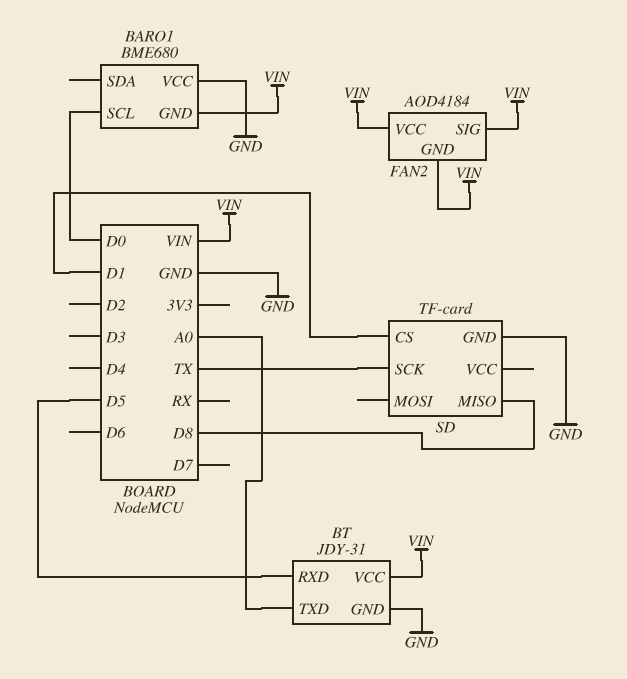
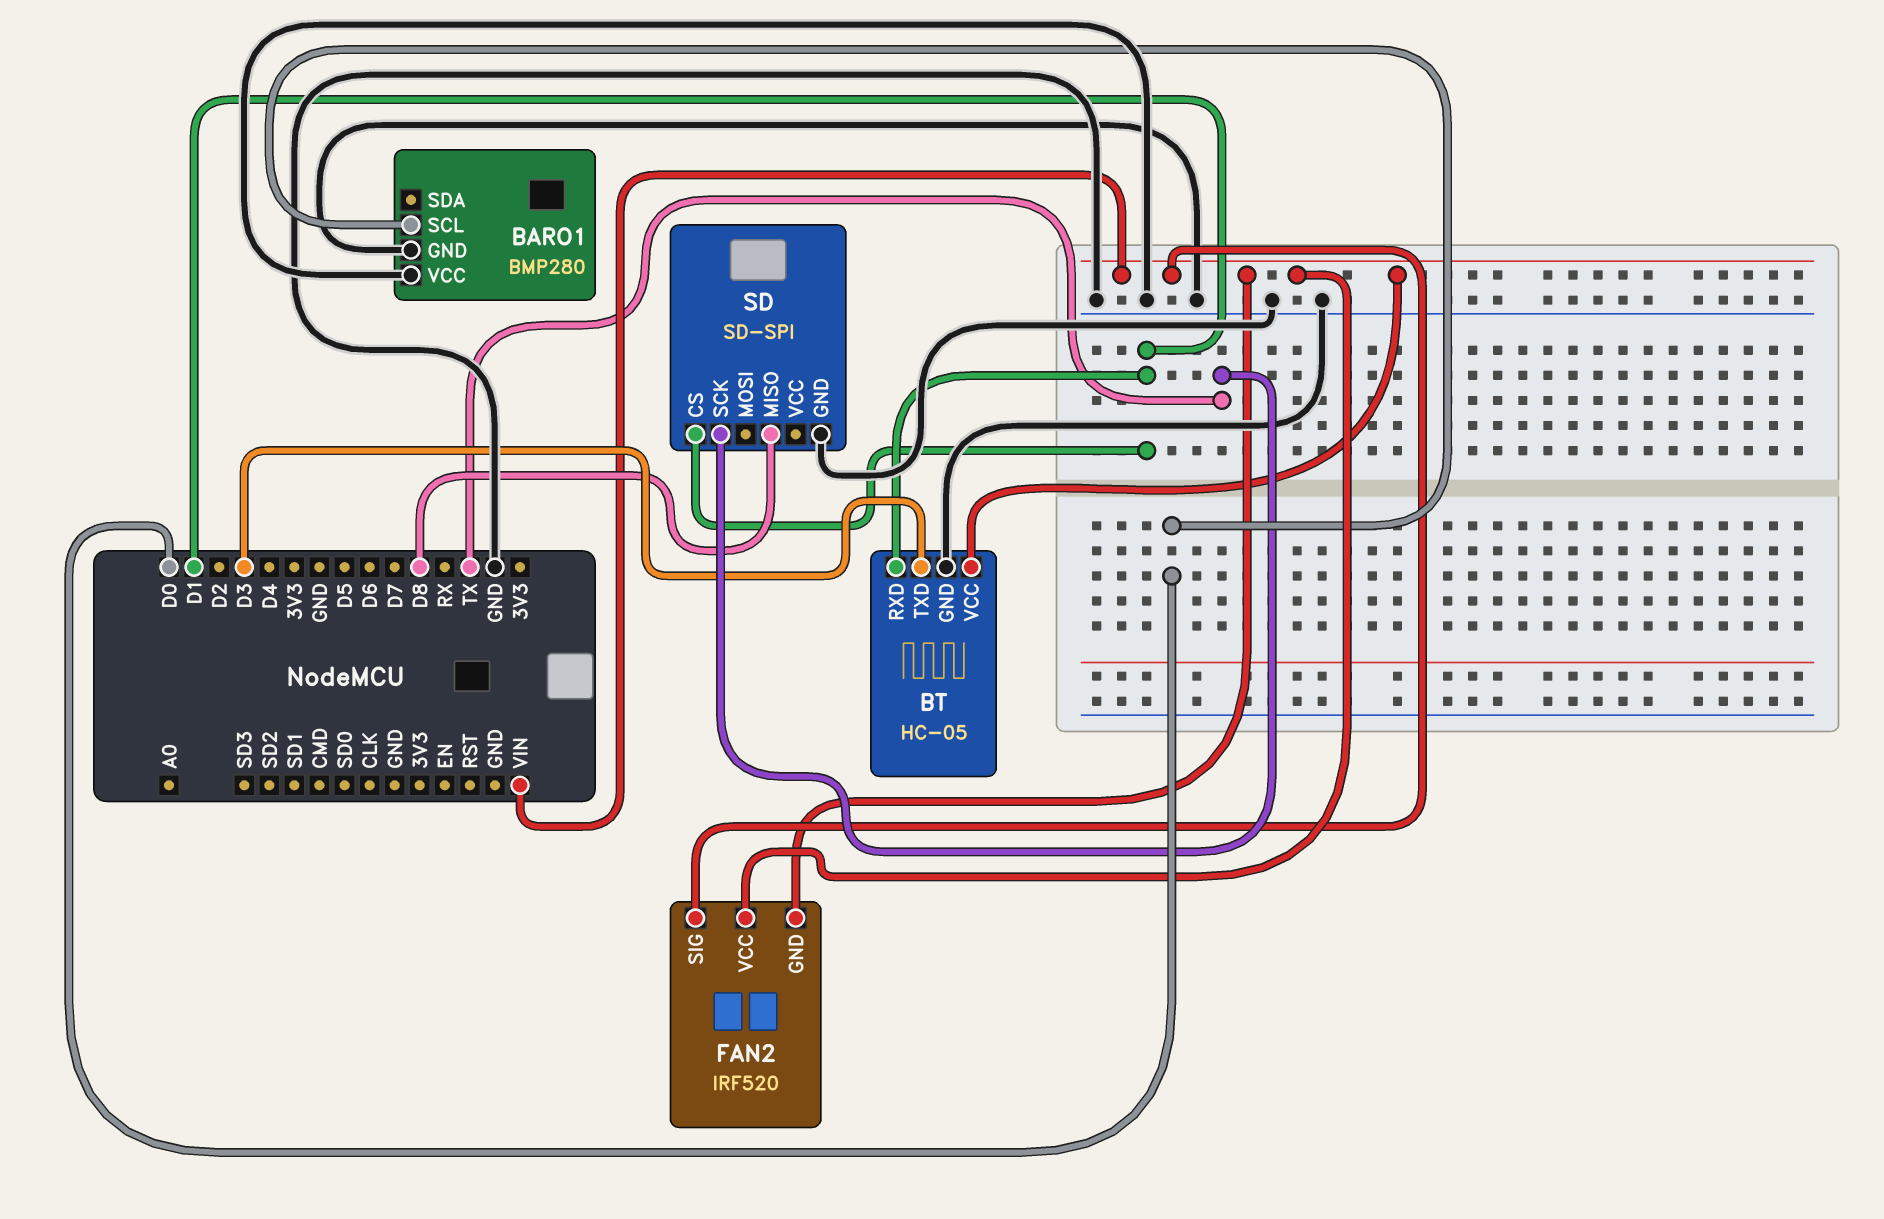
BARO1: BME680 -> BMP280
BARO1 pin GND: VIN -> GND
BT: JDY-31 -> HC-05
BT pin RXD: D5 -> D1
BT pin TXD: A0 -> D3
FAN2: AOD4184 -> IRF520
SD: TF-card -> SD-SPI

